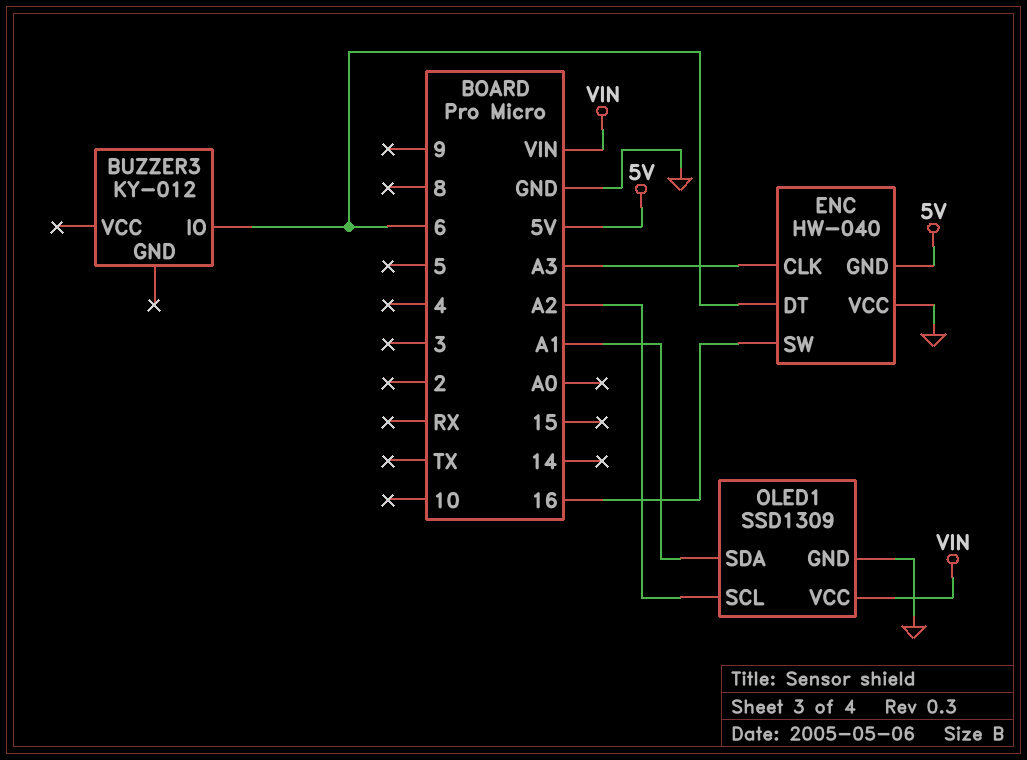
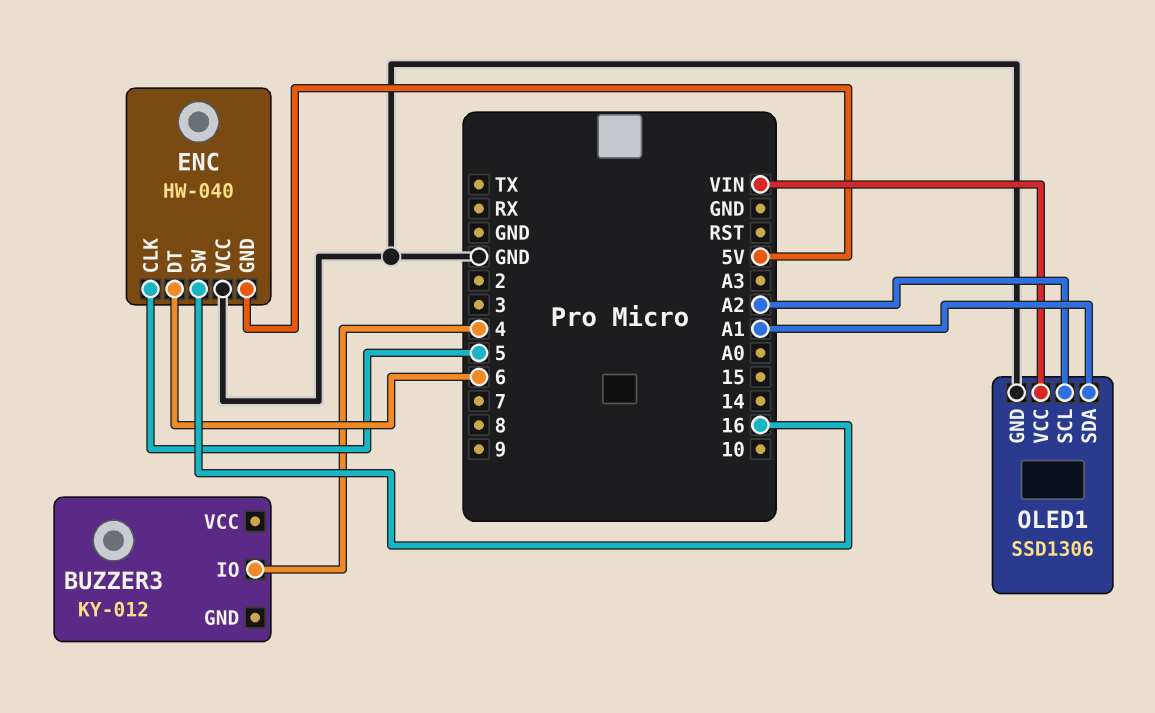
BUZZER3 pin IO: 6 -> 4
ENC pin CLK: A3 -> 5
OLED1: SSD1309 -> SSD1306

